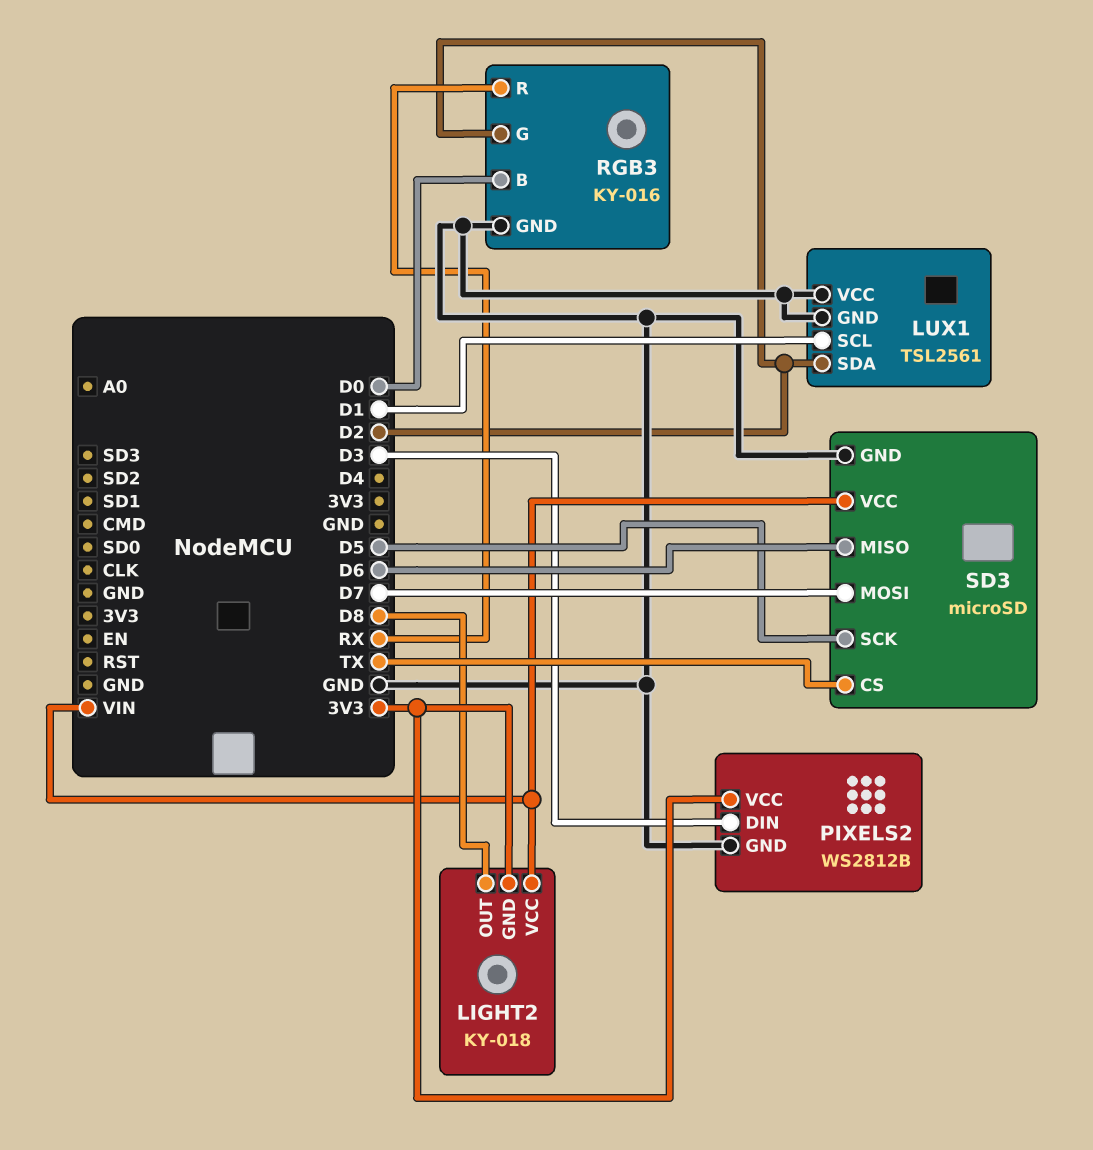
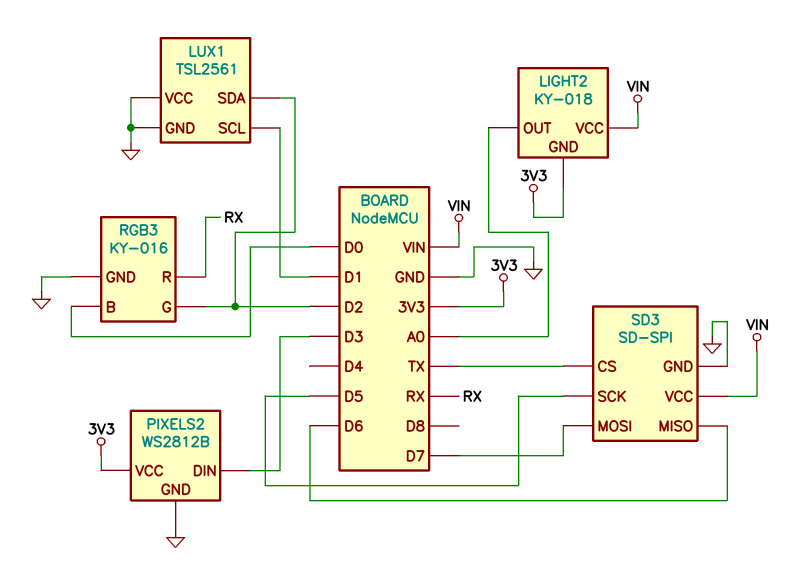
LIGHT2 pin OUT: D8 -> A0
SD3: microSD -> SD-SPI

